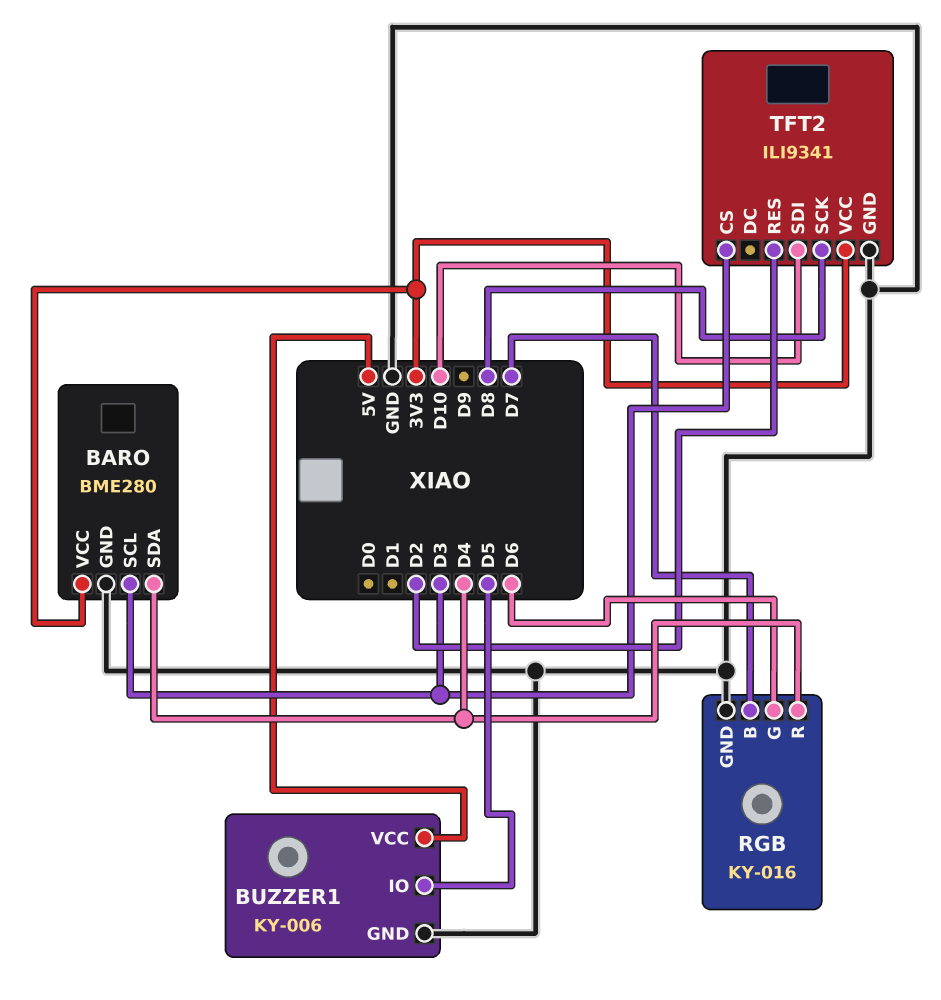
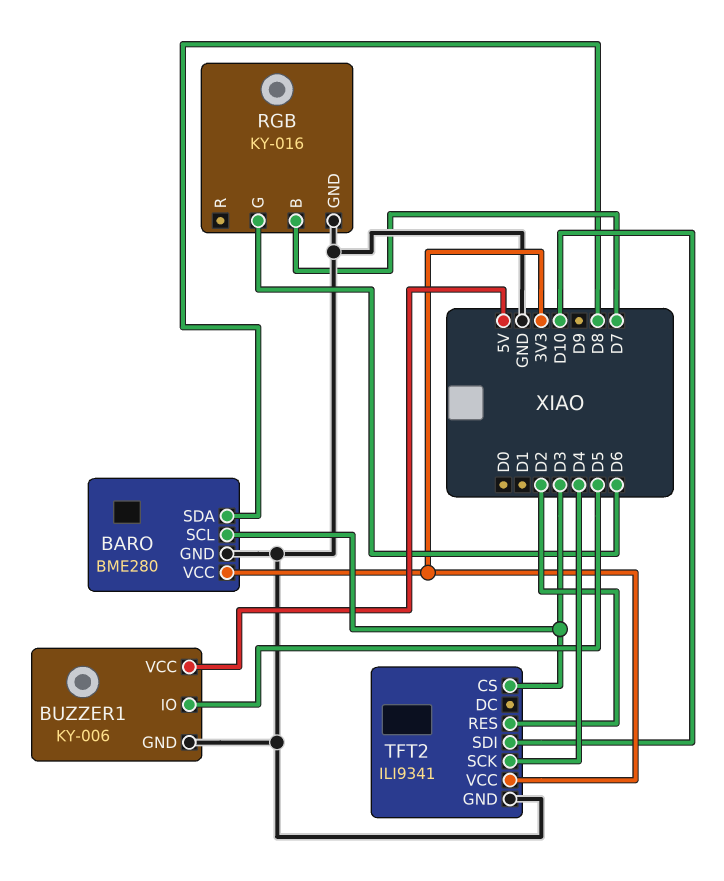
BARO pin SDA: D4 -> D8
RGB pin R: D4 -> none
TFT2 pin SCK: D8 -> D4

